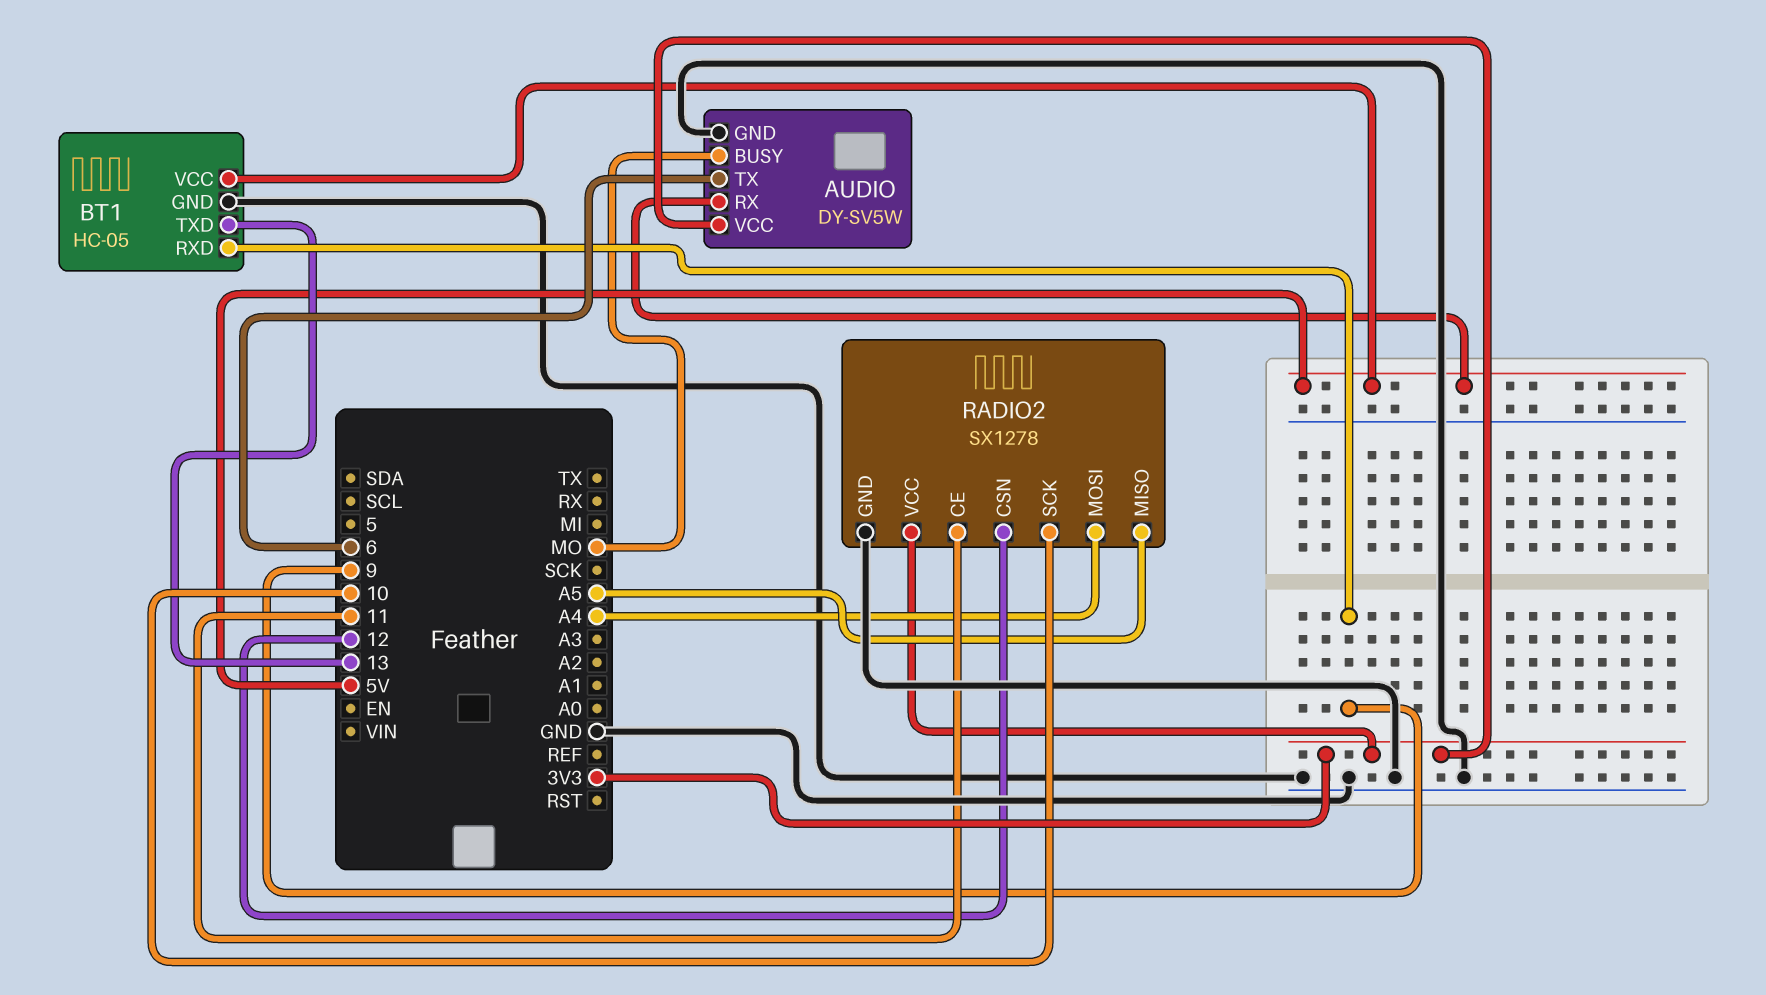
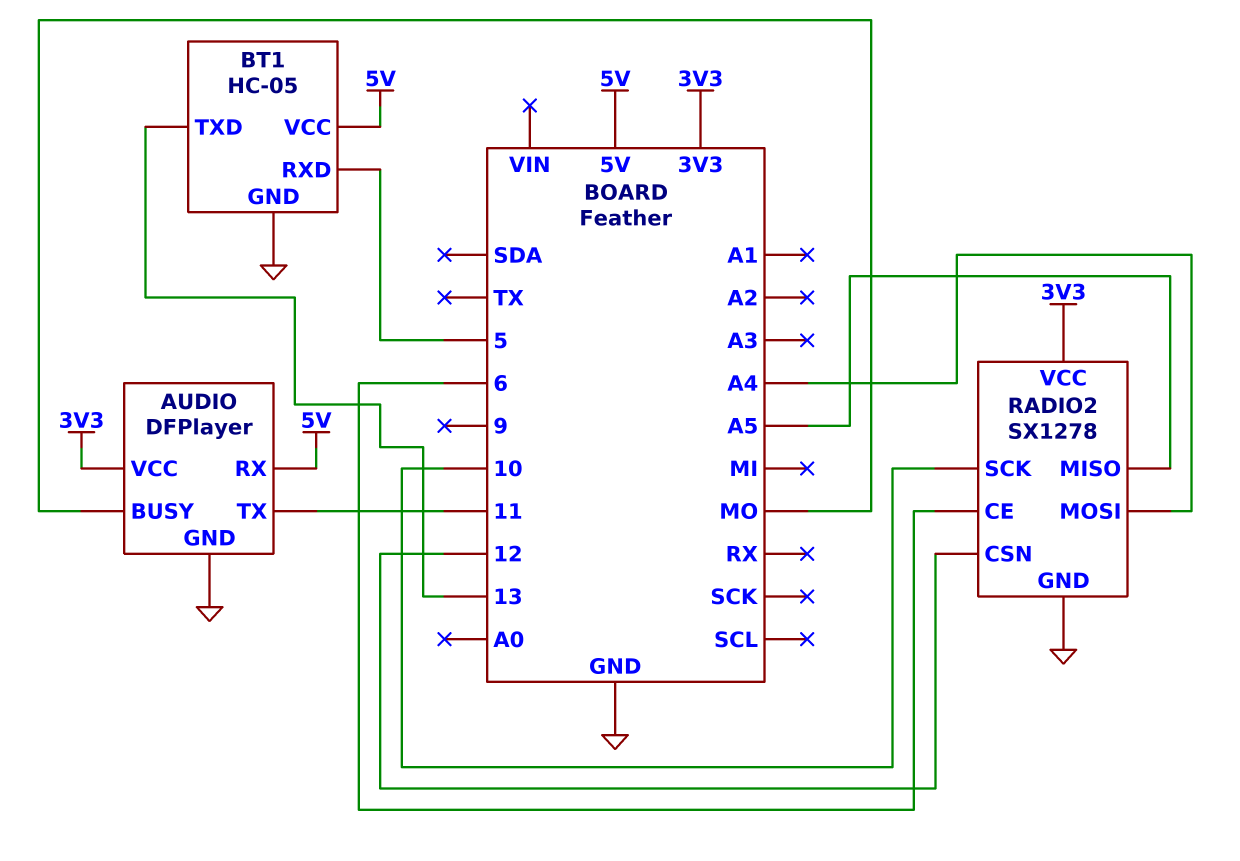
AUDIO: DY-SV5W -> DFPlayer
AUDIO pin TX: 6 -> 11
BT1 pin RXD: 9 -> 5
RADIO2 pin CE: 11 -> 6

